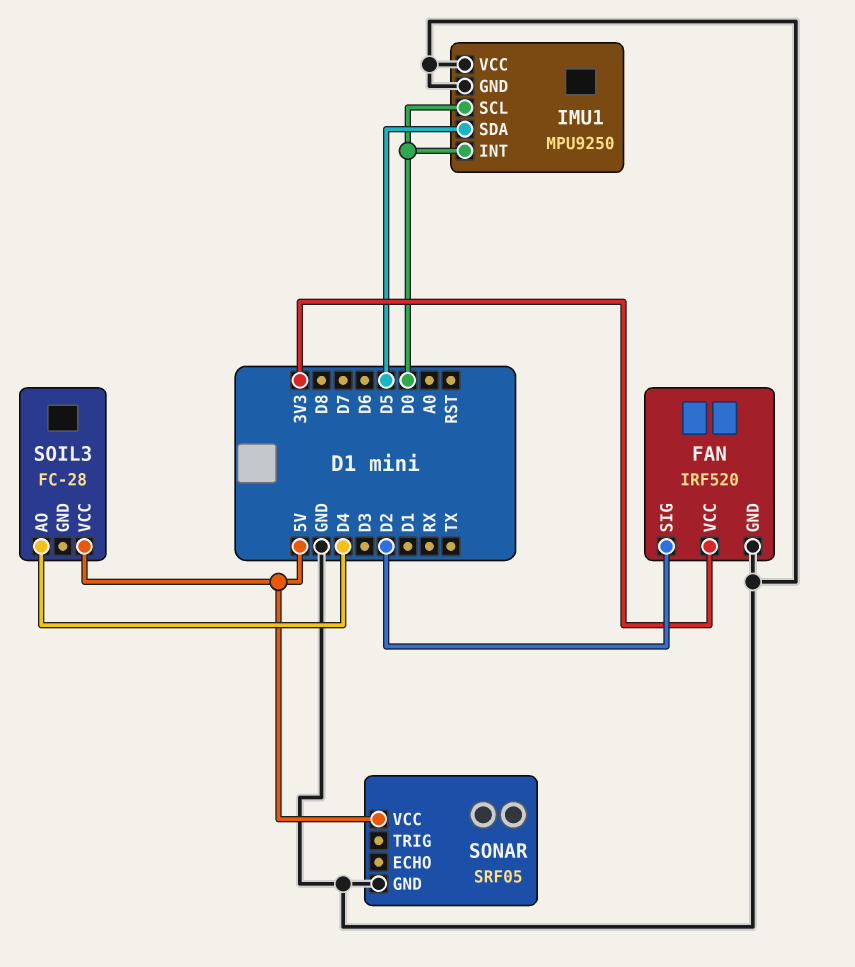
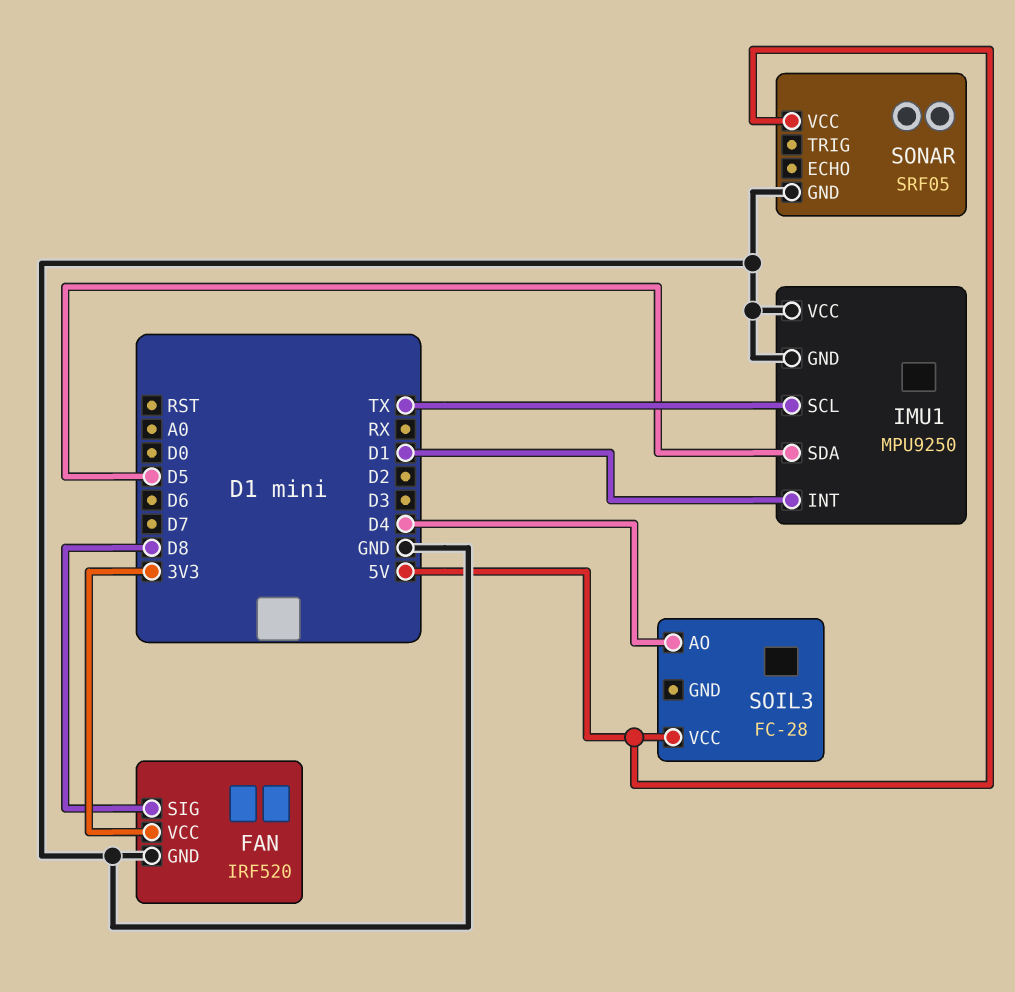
FAN pin SIG: D2 -> D8
IMU1 pin INT: D0 -> D1
IMU1 pin SCL: D0 -> TX

